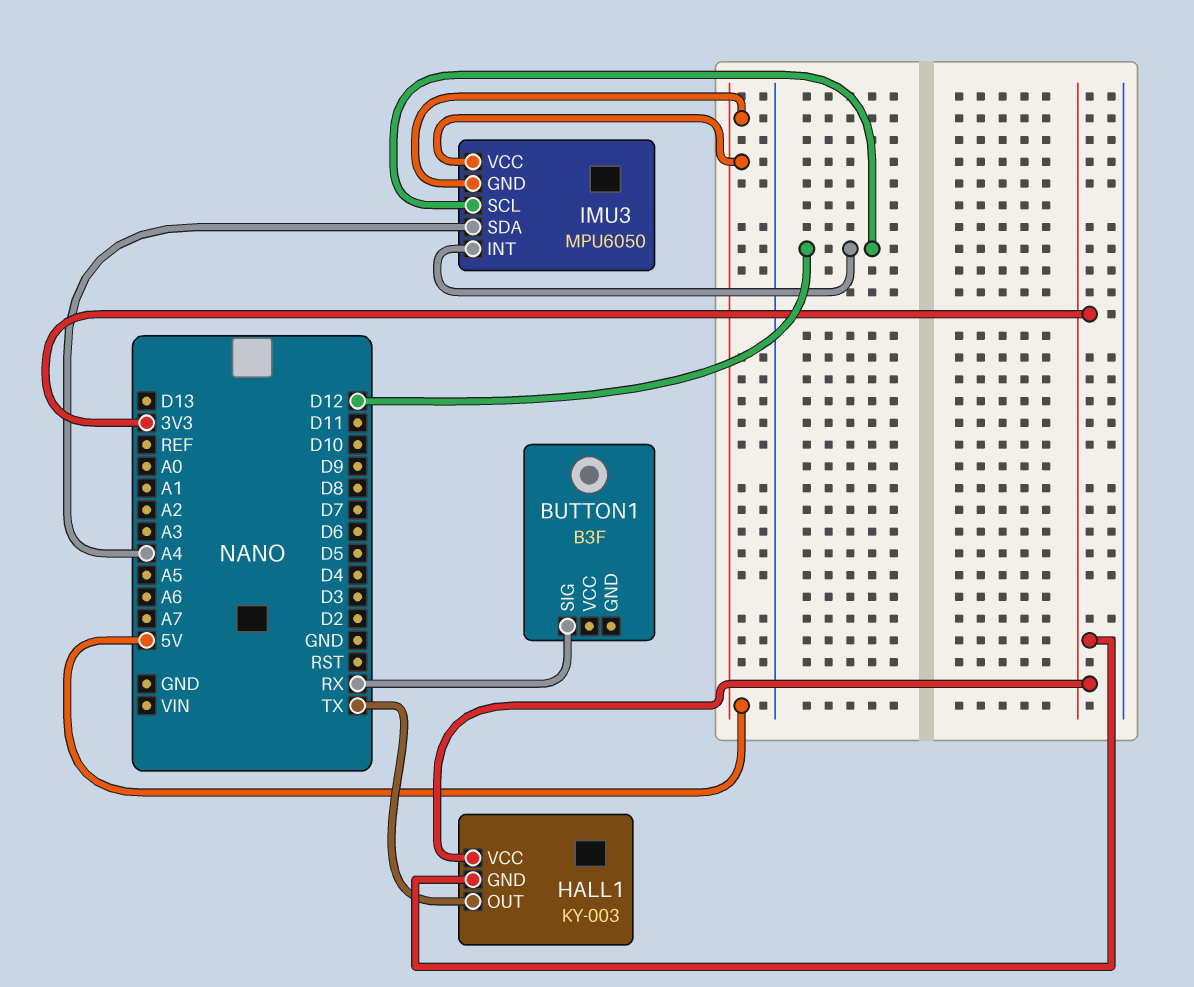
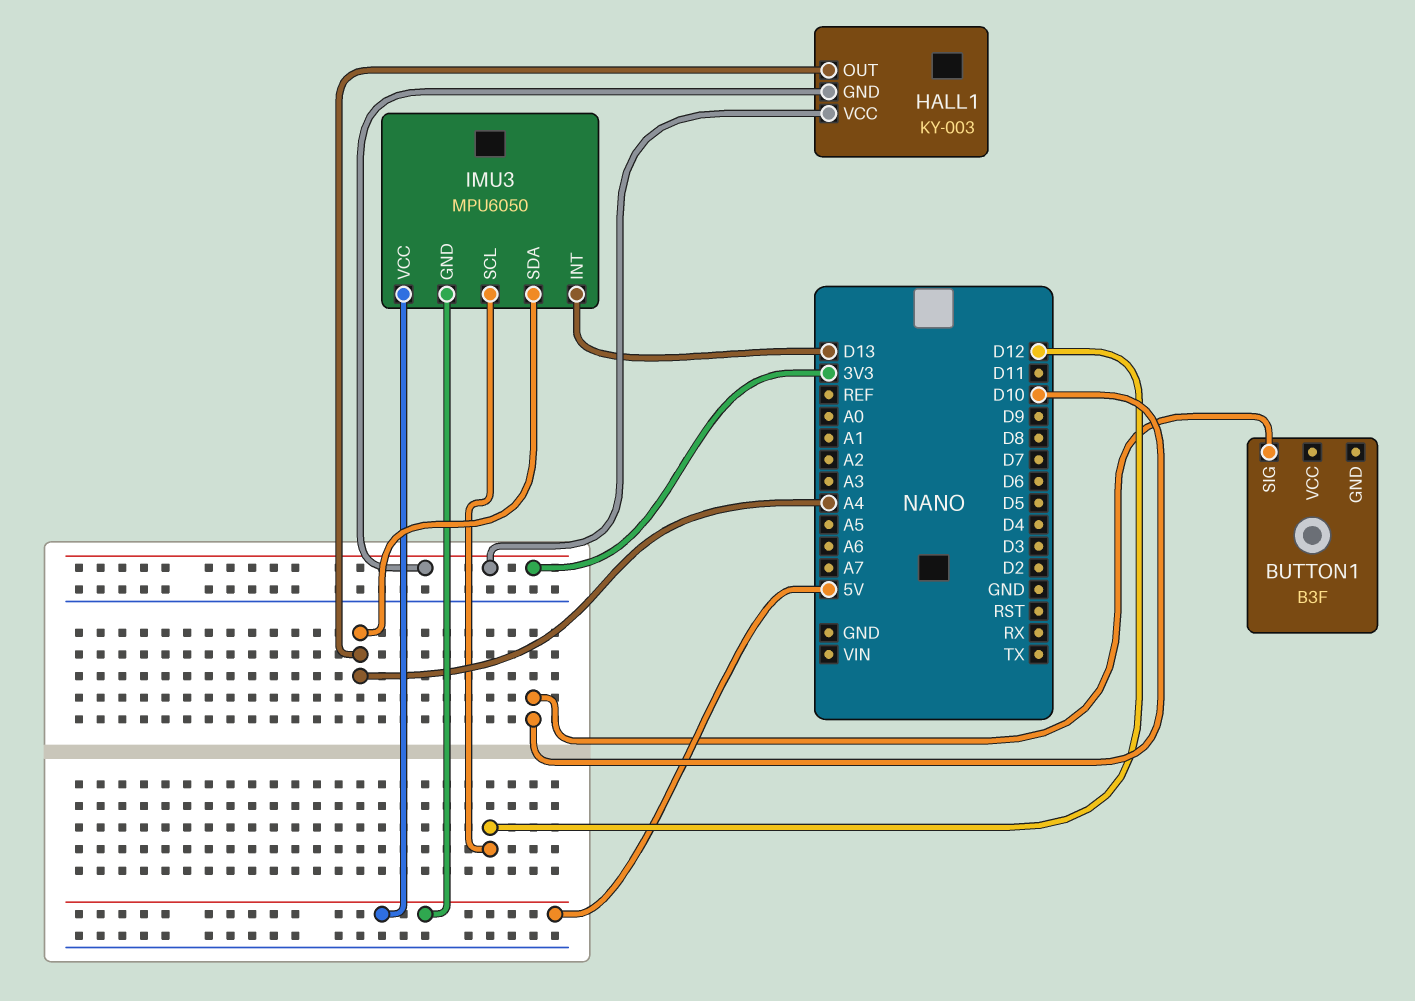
BUTTON1 pin SIG: RX -> D10
HALL1 pin OUT: TX -> A4
IMU3 pin INT: D12 -> D13

